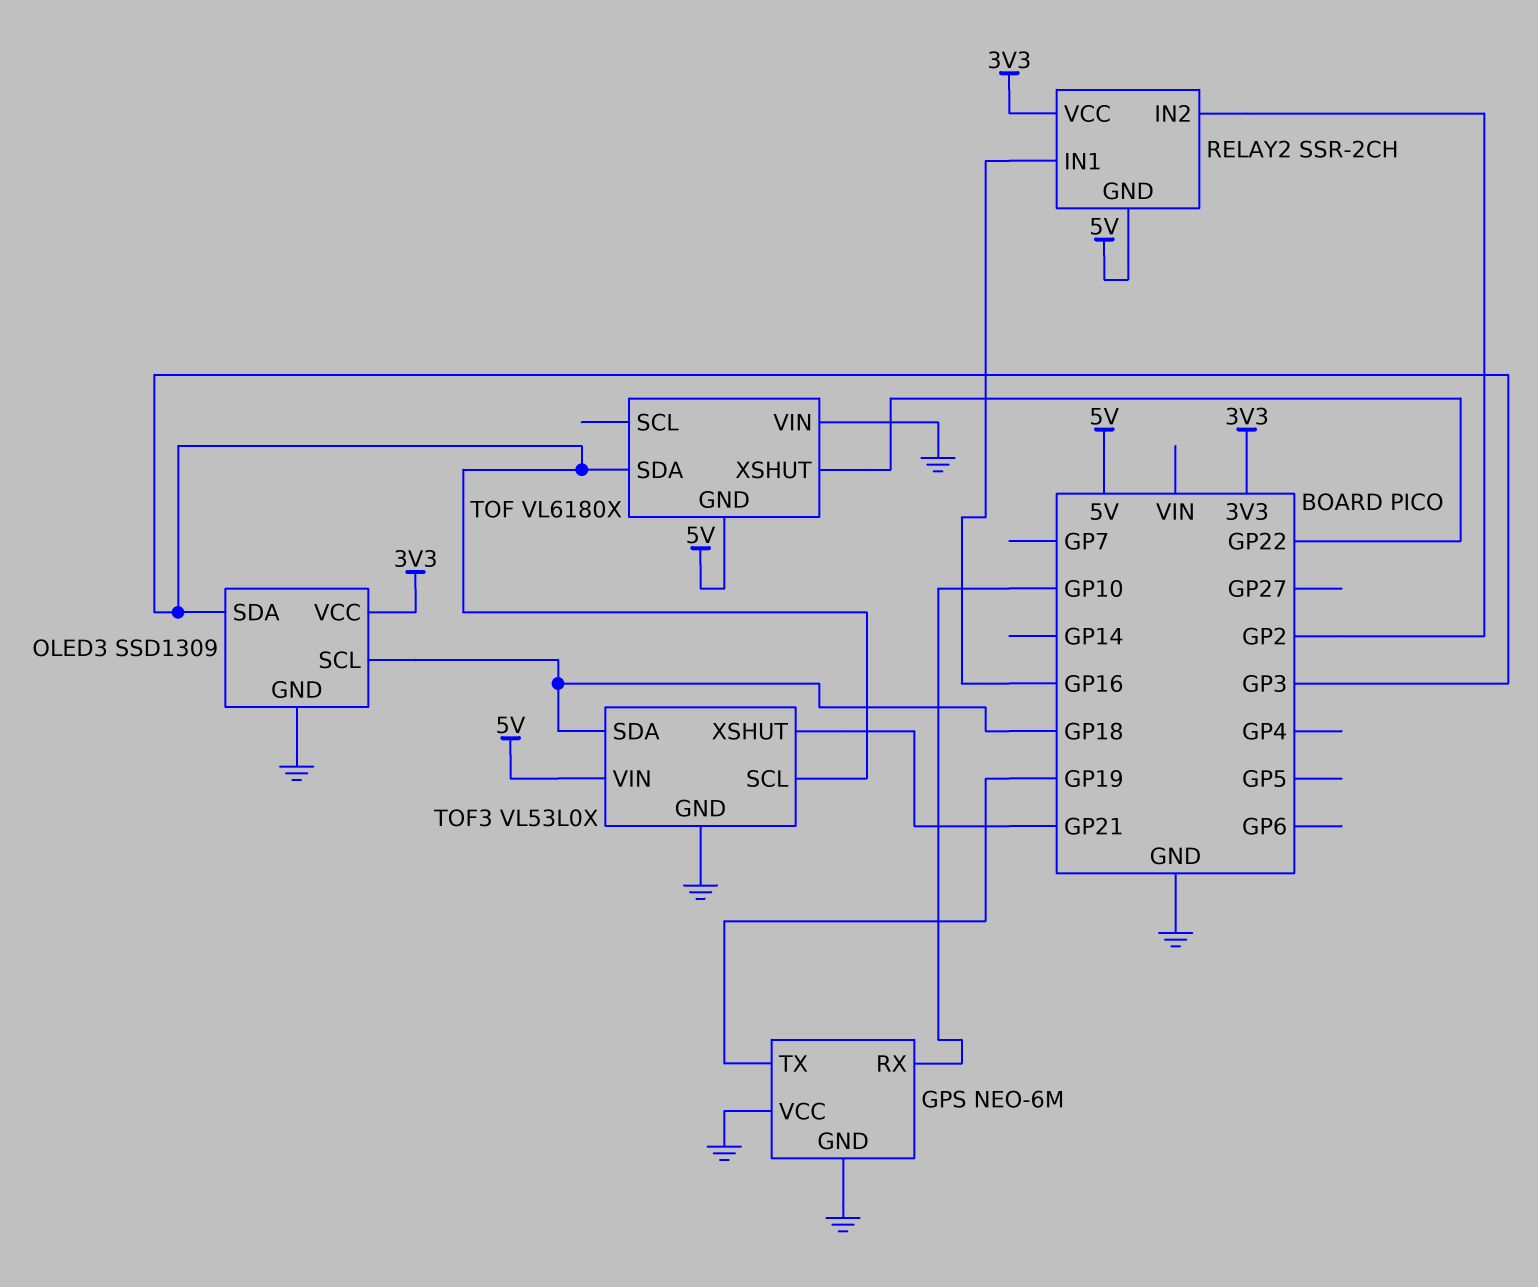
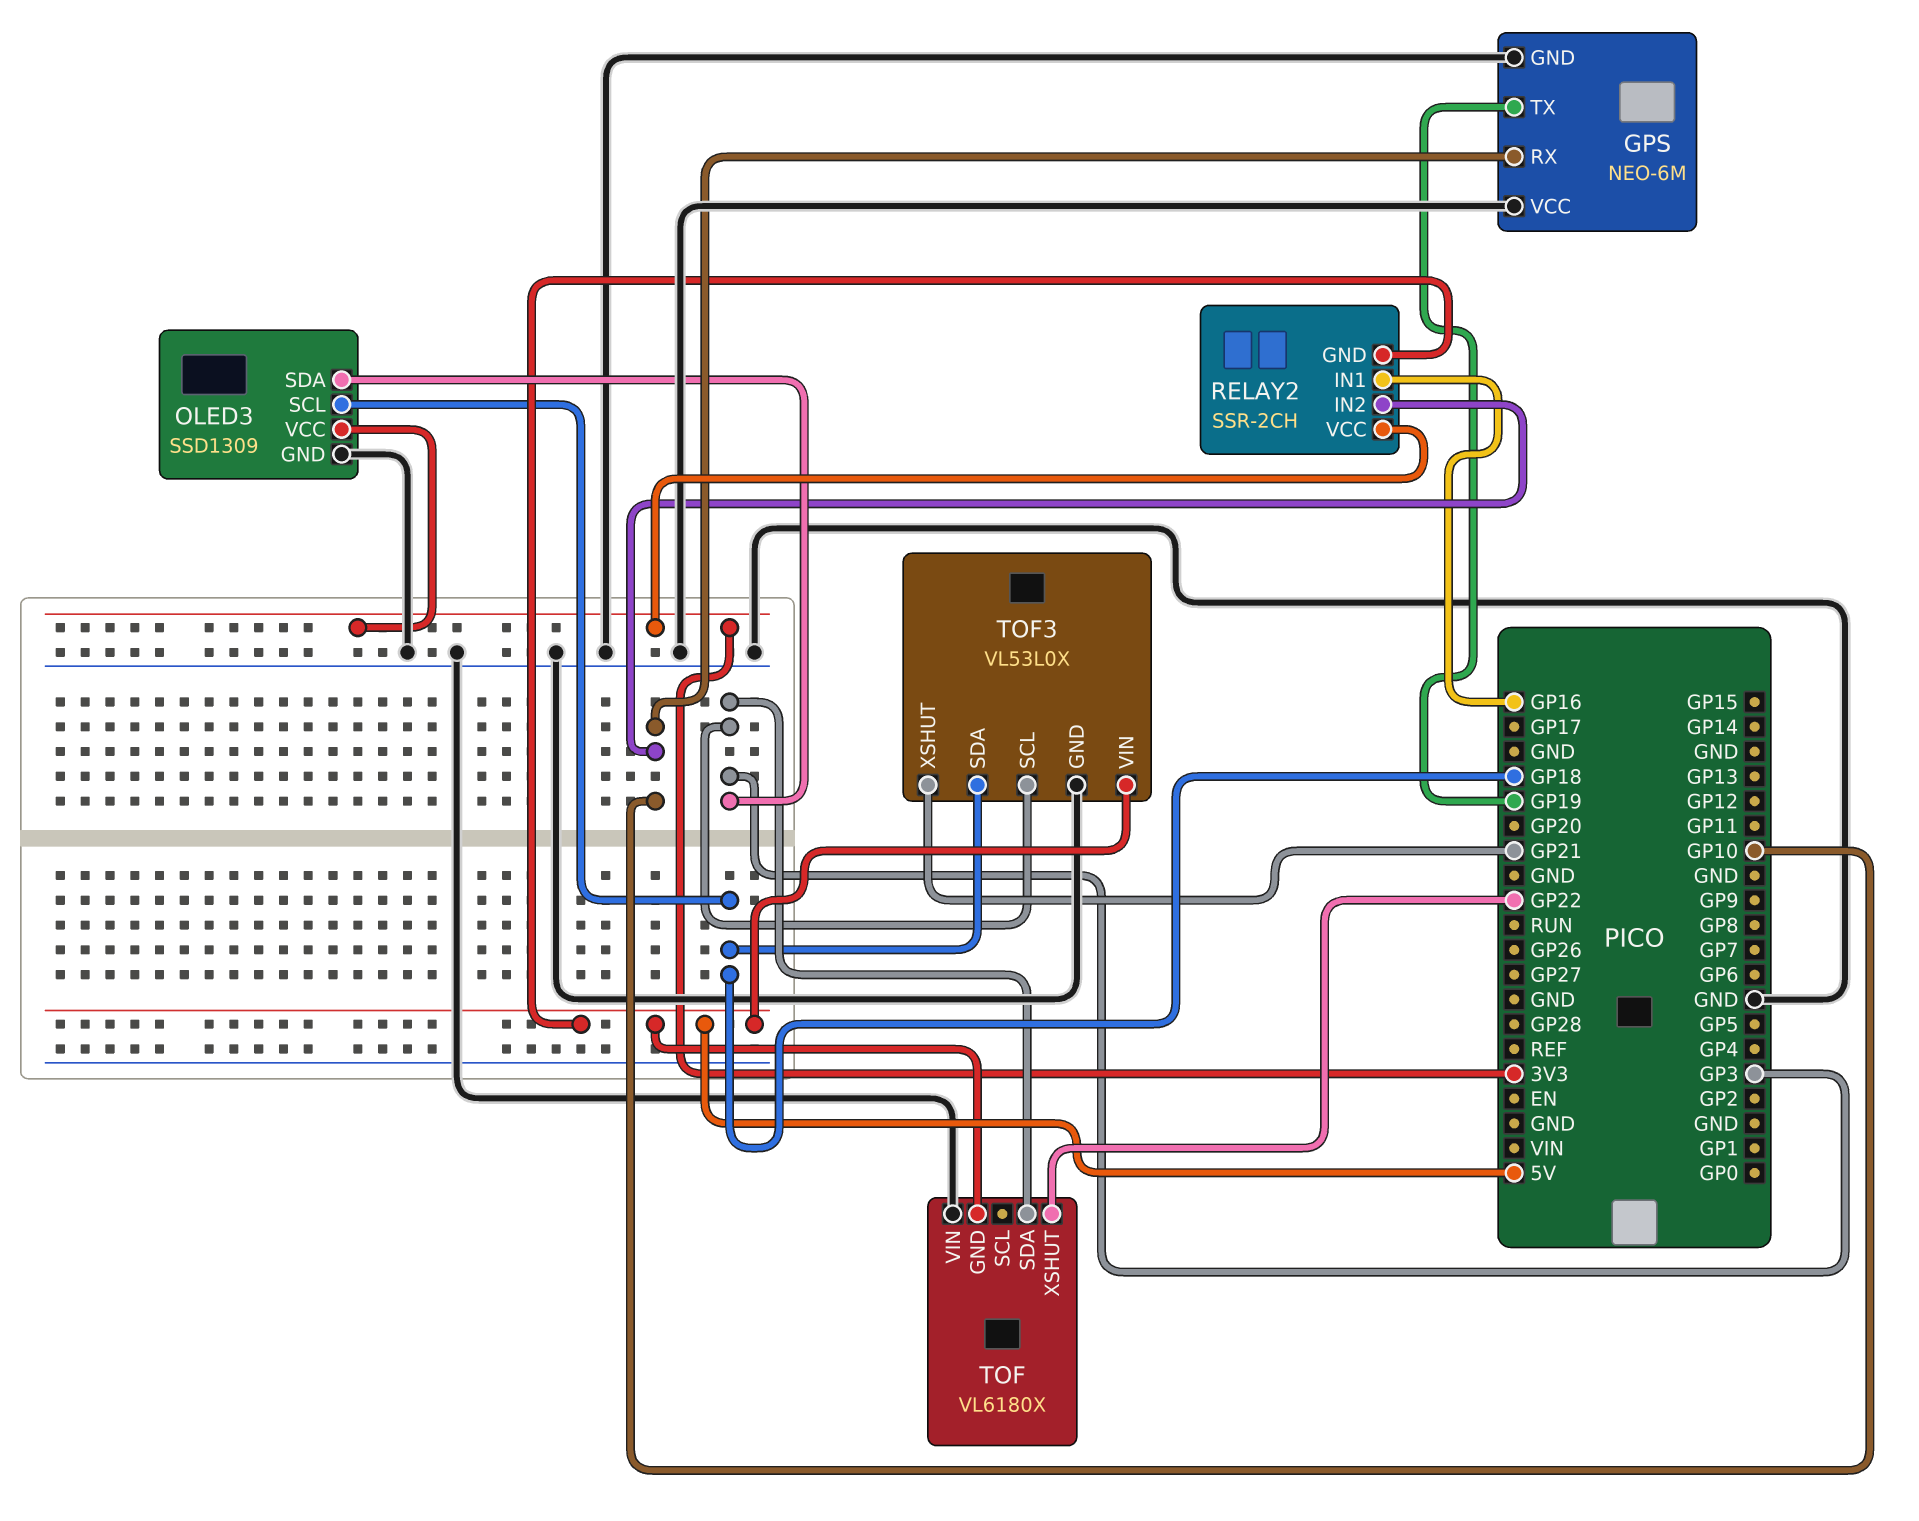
RELAY2 pin IN2: GP2 -> GP10

